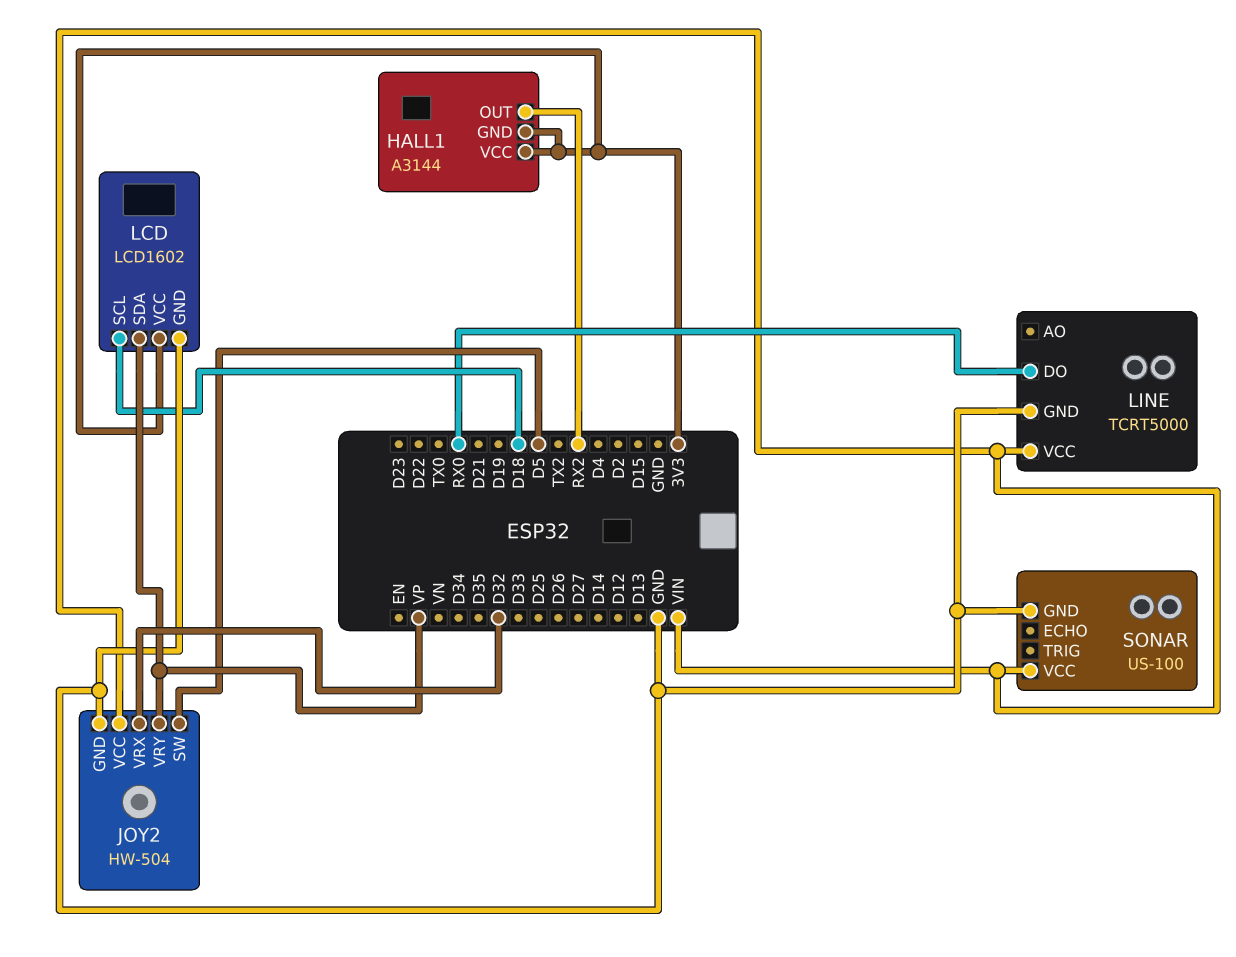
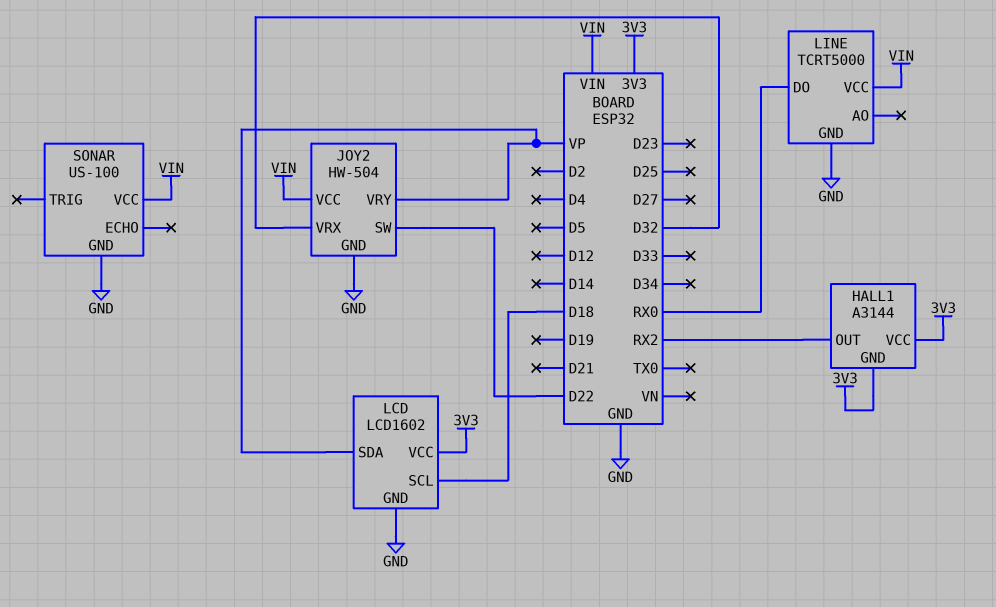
JOY2 pin SW: D5 -> D22

